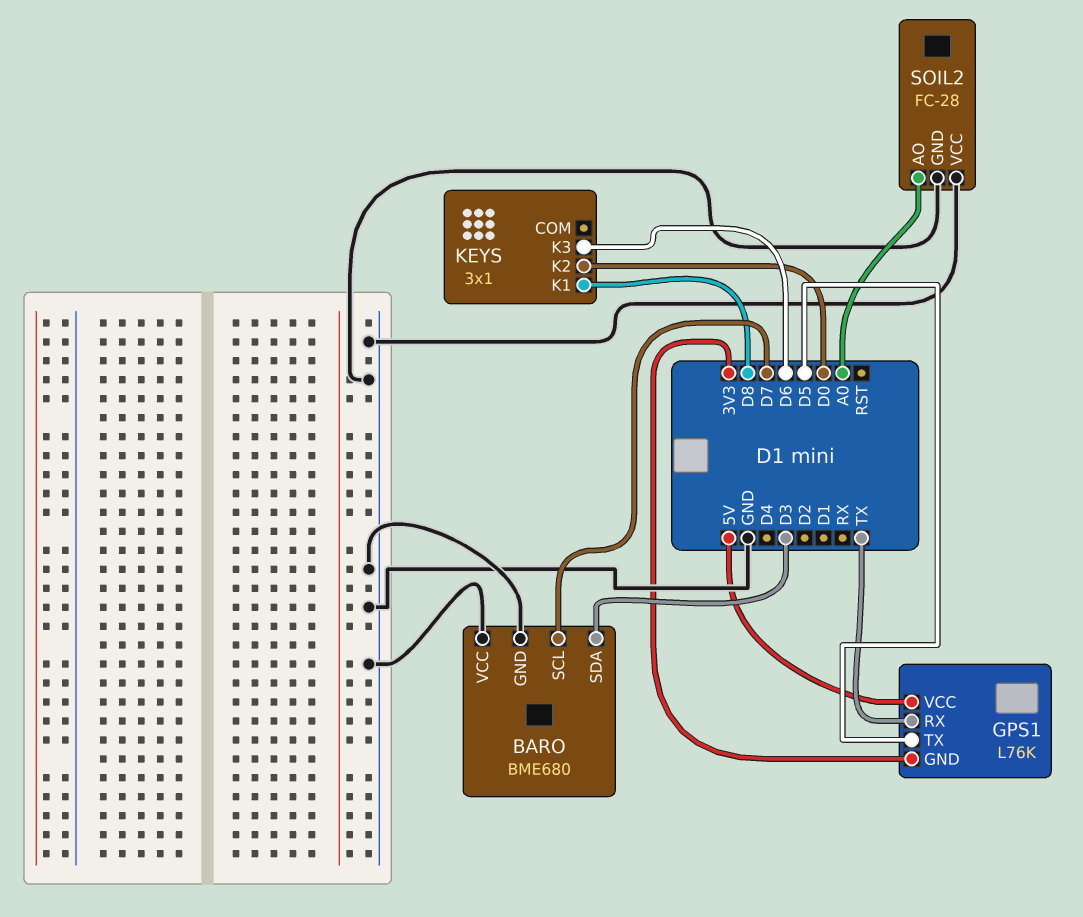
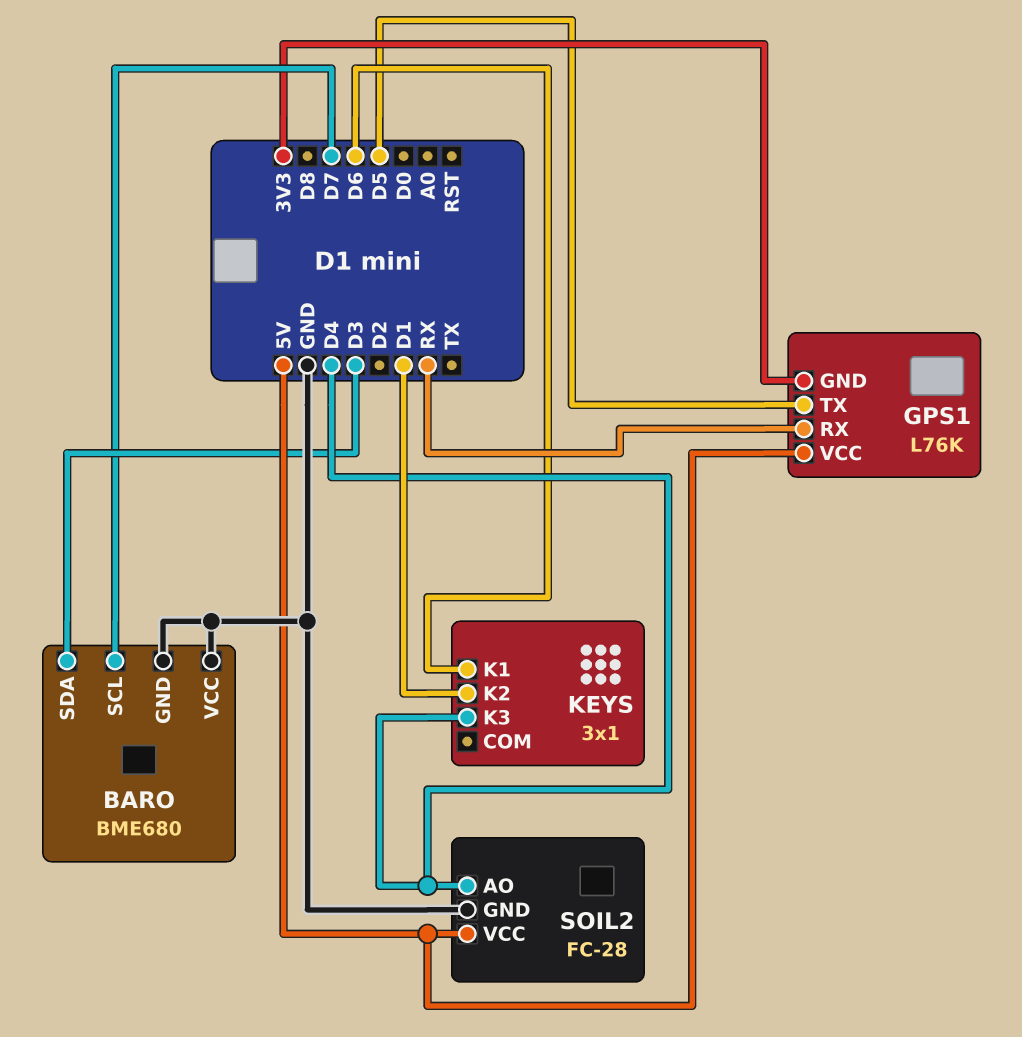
GPS1 pin RX: TX -> RX
KEYS pin K1: D8 -> D6
KEYS pin K2: D0 -> D1
KEYS pin K3: D6 -> D4
SOIL2 pin AO: A0 -> D4
SOIL2 pin VCC: GND -> 5V

